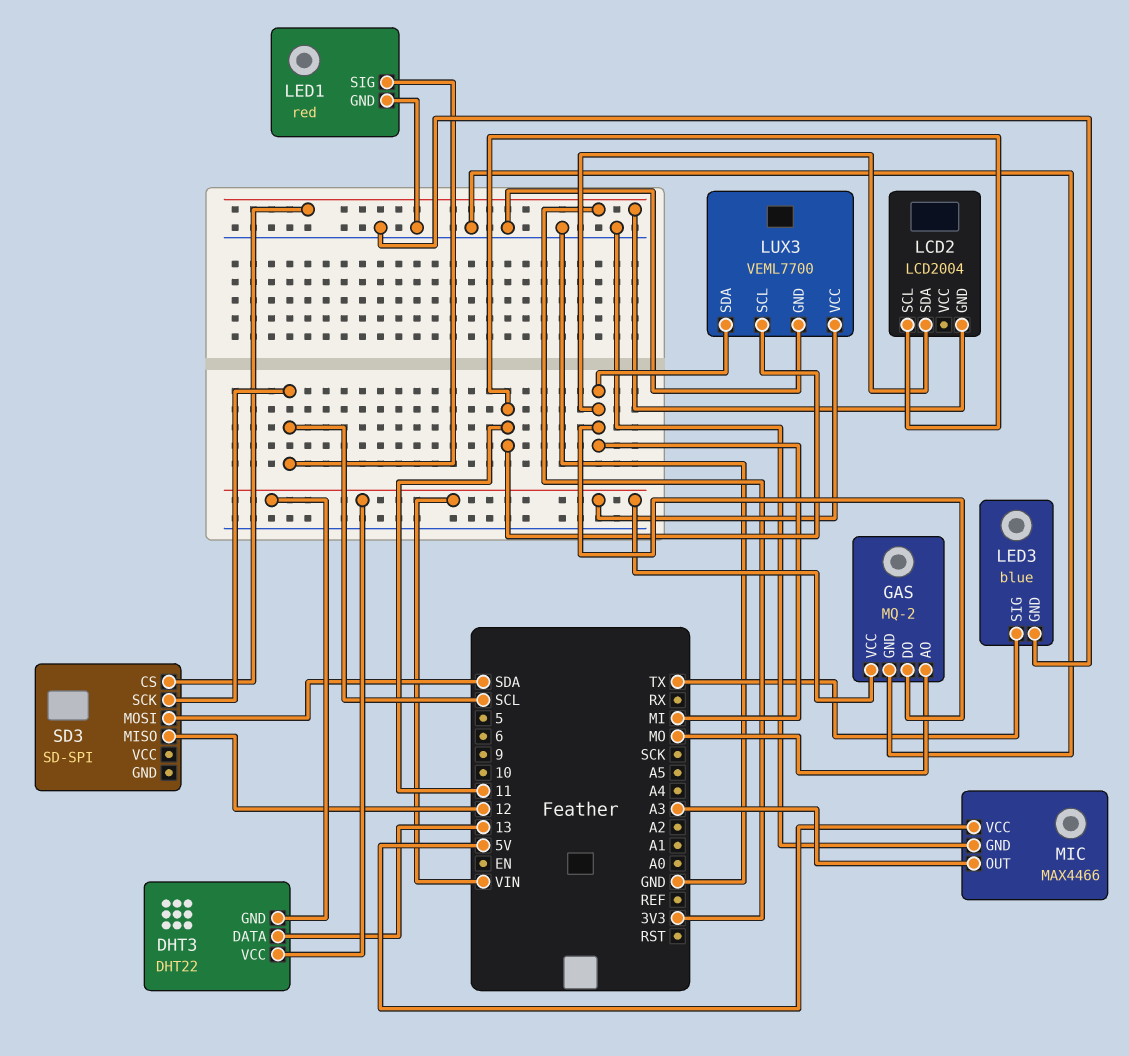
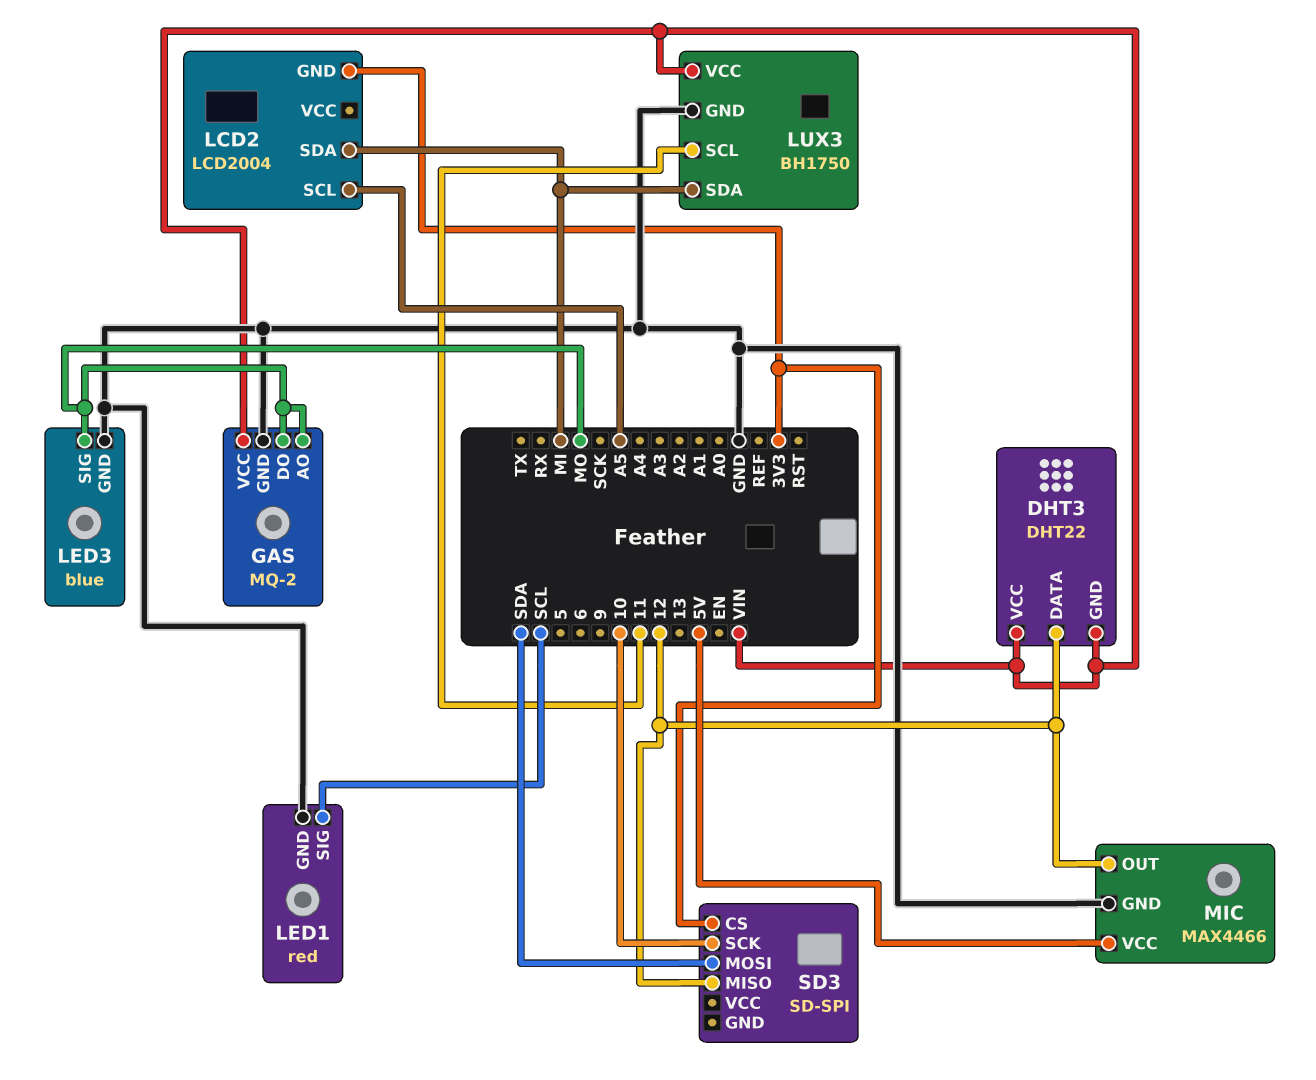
DHT3 pin DATA: 13 -> 12
GAS pin DO: MI -> MO
LCD2 pin SCL: 11 -> A5
LED3 pin SIG: TX -> MO
LUX3: VEML7700 -> BH1750
MIC pin OUT: A3 -> 12
SD3 pin SCK: SCL -> 10

